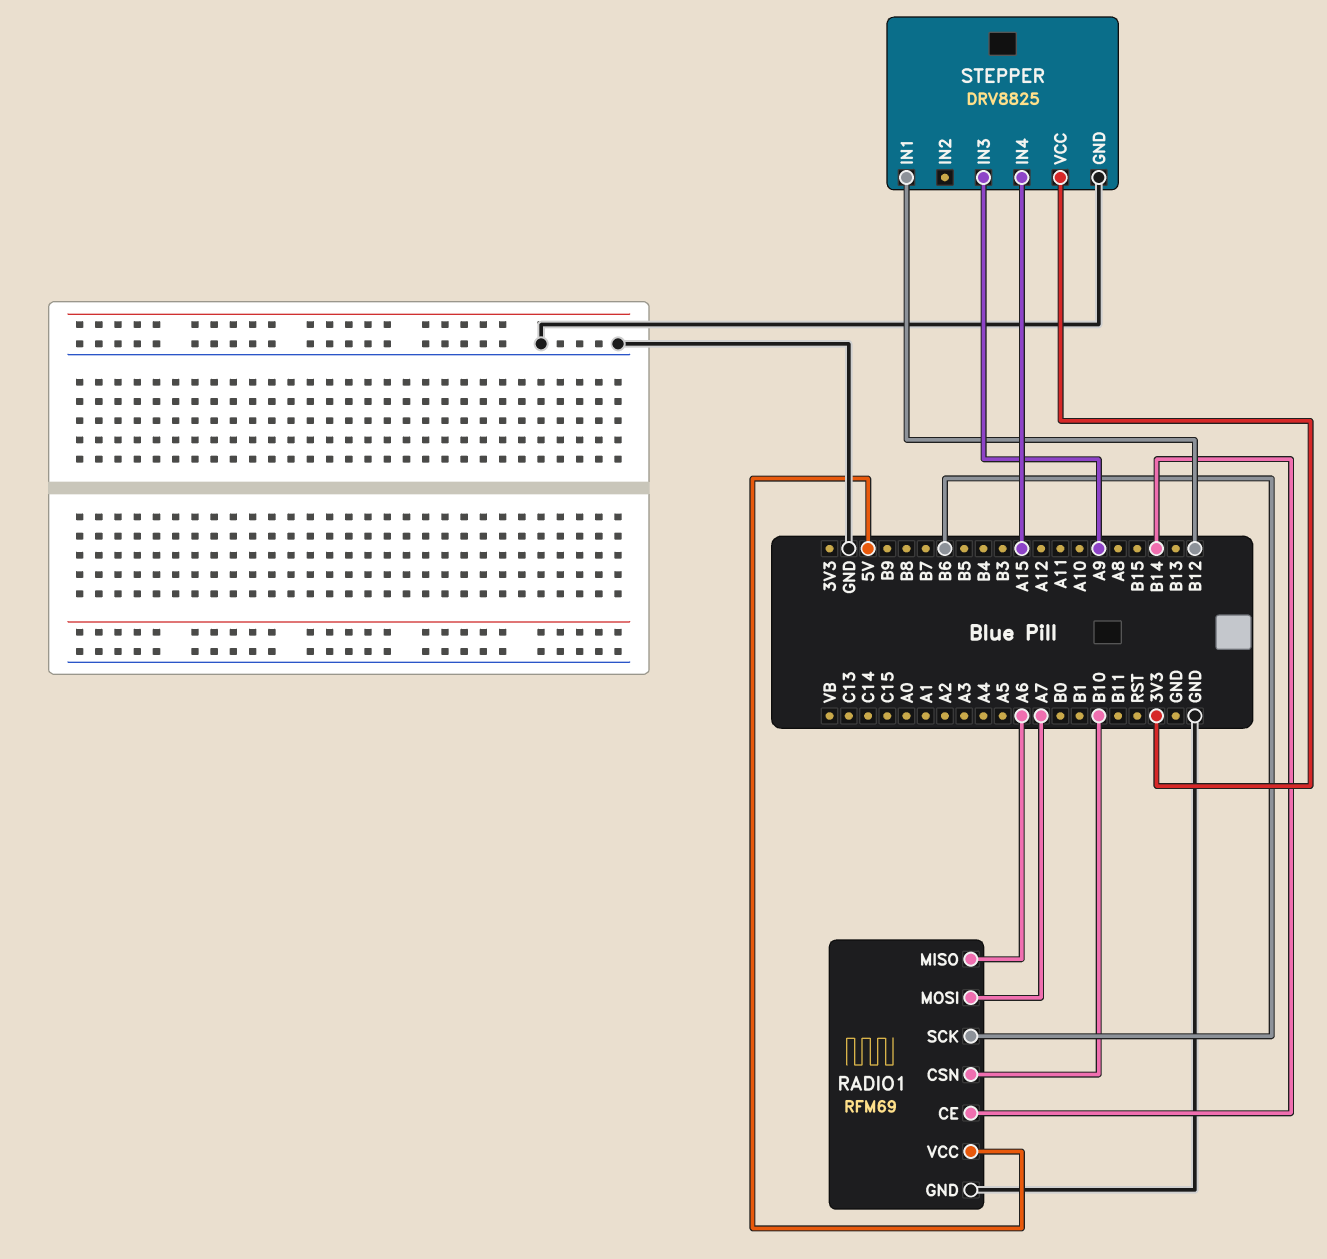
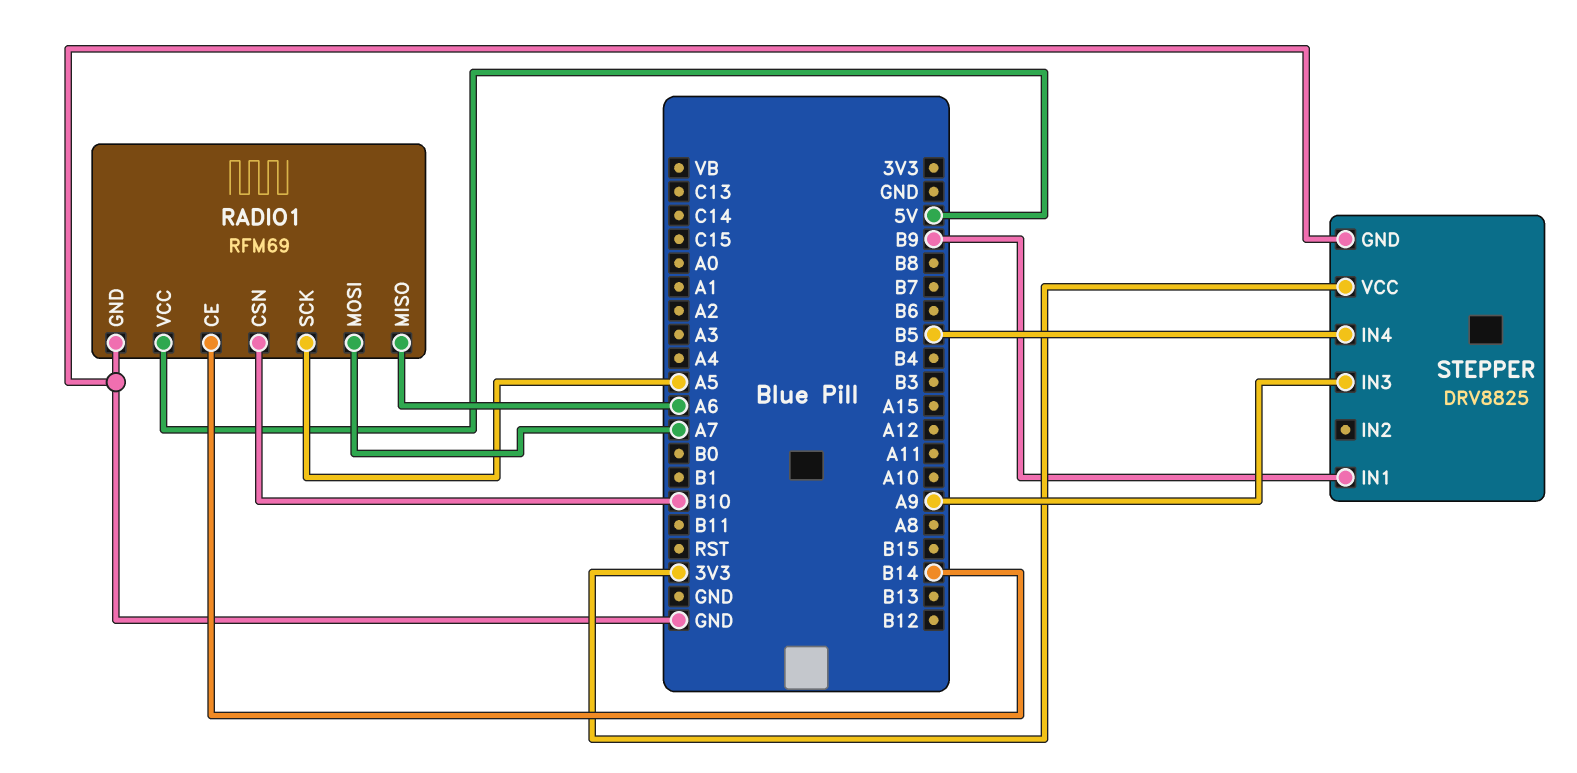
RADIO1 pin SCK: B6 -> A5
STEPPER pin IN1: B12 -> B9
STEPPER pin IN4: A15 -> B5

